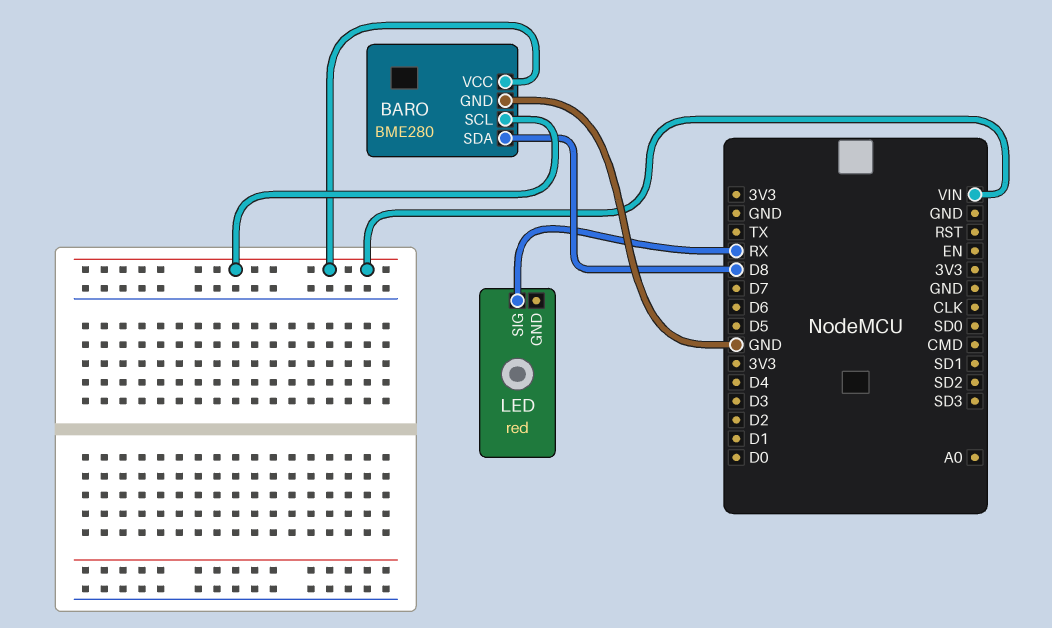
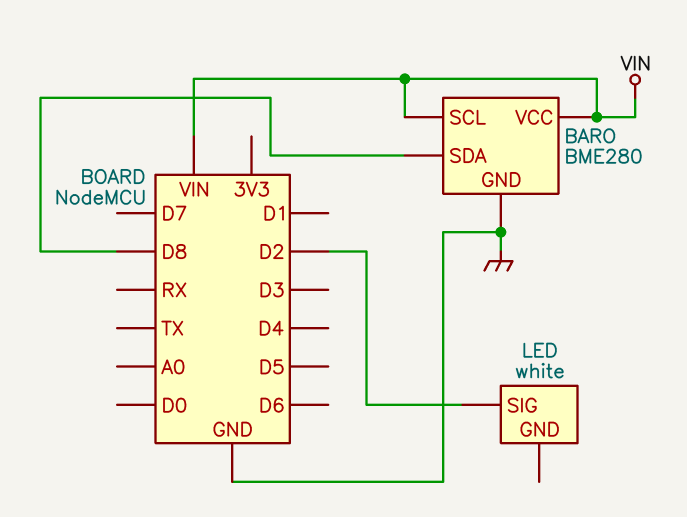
LED: red -> white
LED pin SIG: RX -> D2

